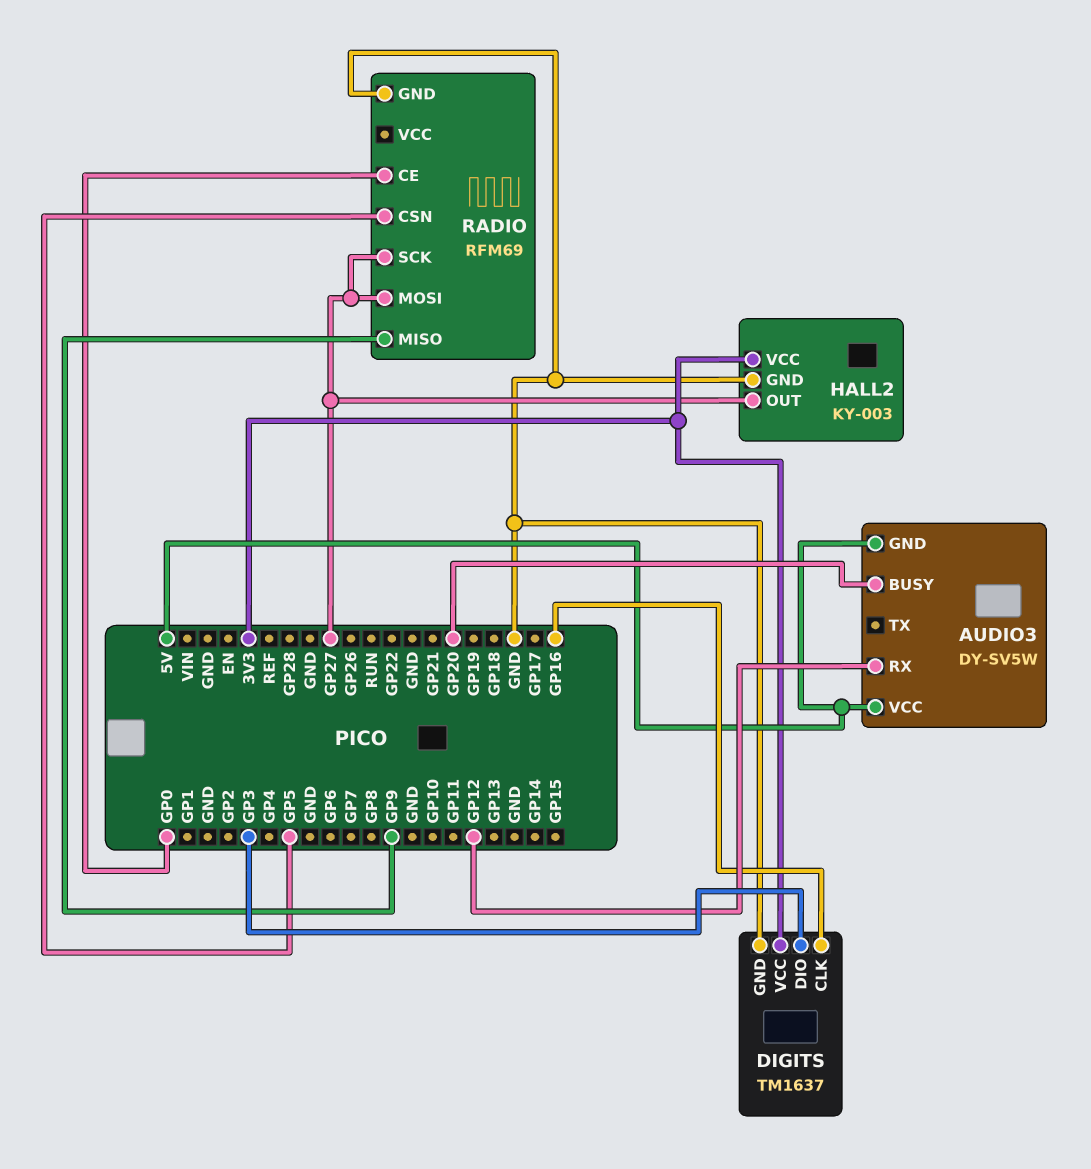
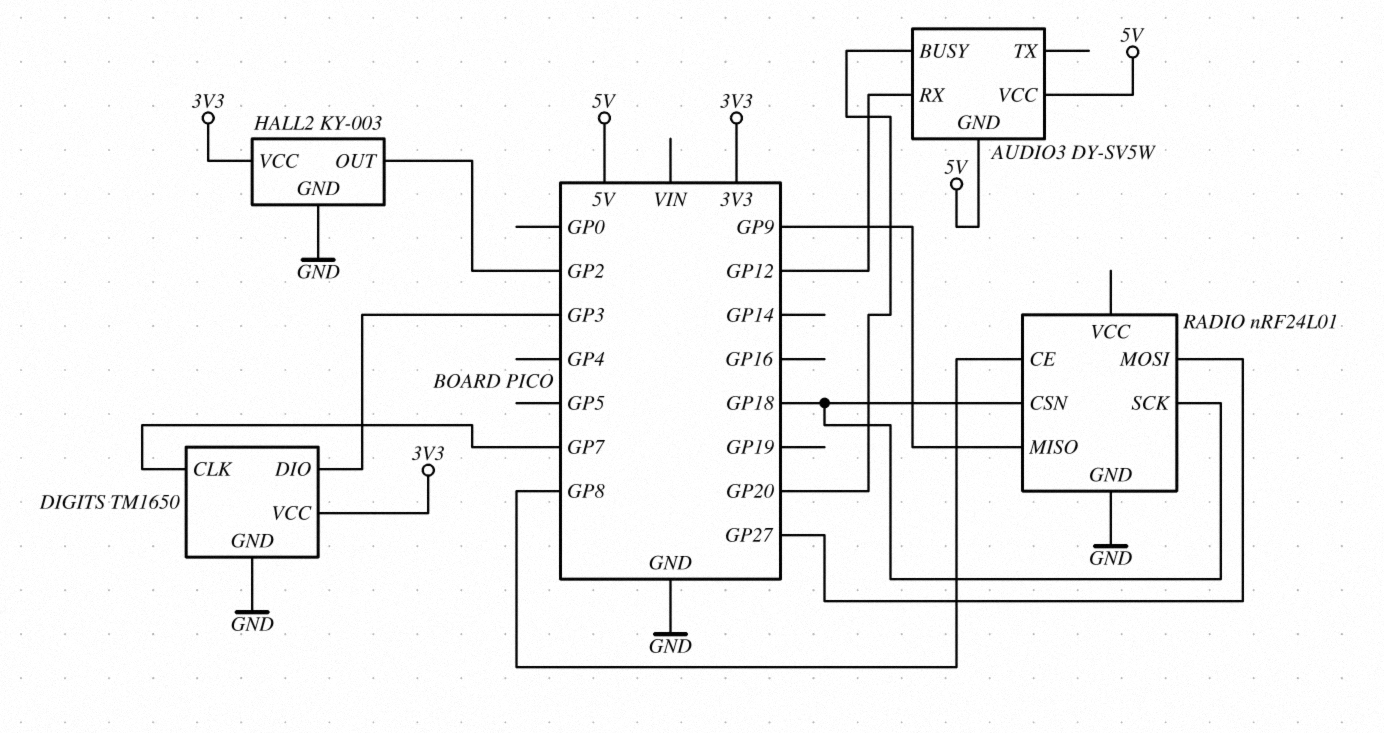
DIGITS: TM1637 -> TM1650
DIGITS pin CLK: GP16 -> GP7
HALL2 pin OUT: GP27 -> GP2
RADIO: RFM69 -> nRF24L01
RADIO pin CE: GP0 -> GP8
RADIO pin CSN: GP5 -> GP18
RADIO pin SCK: GP27 -> GP18

